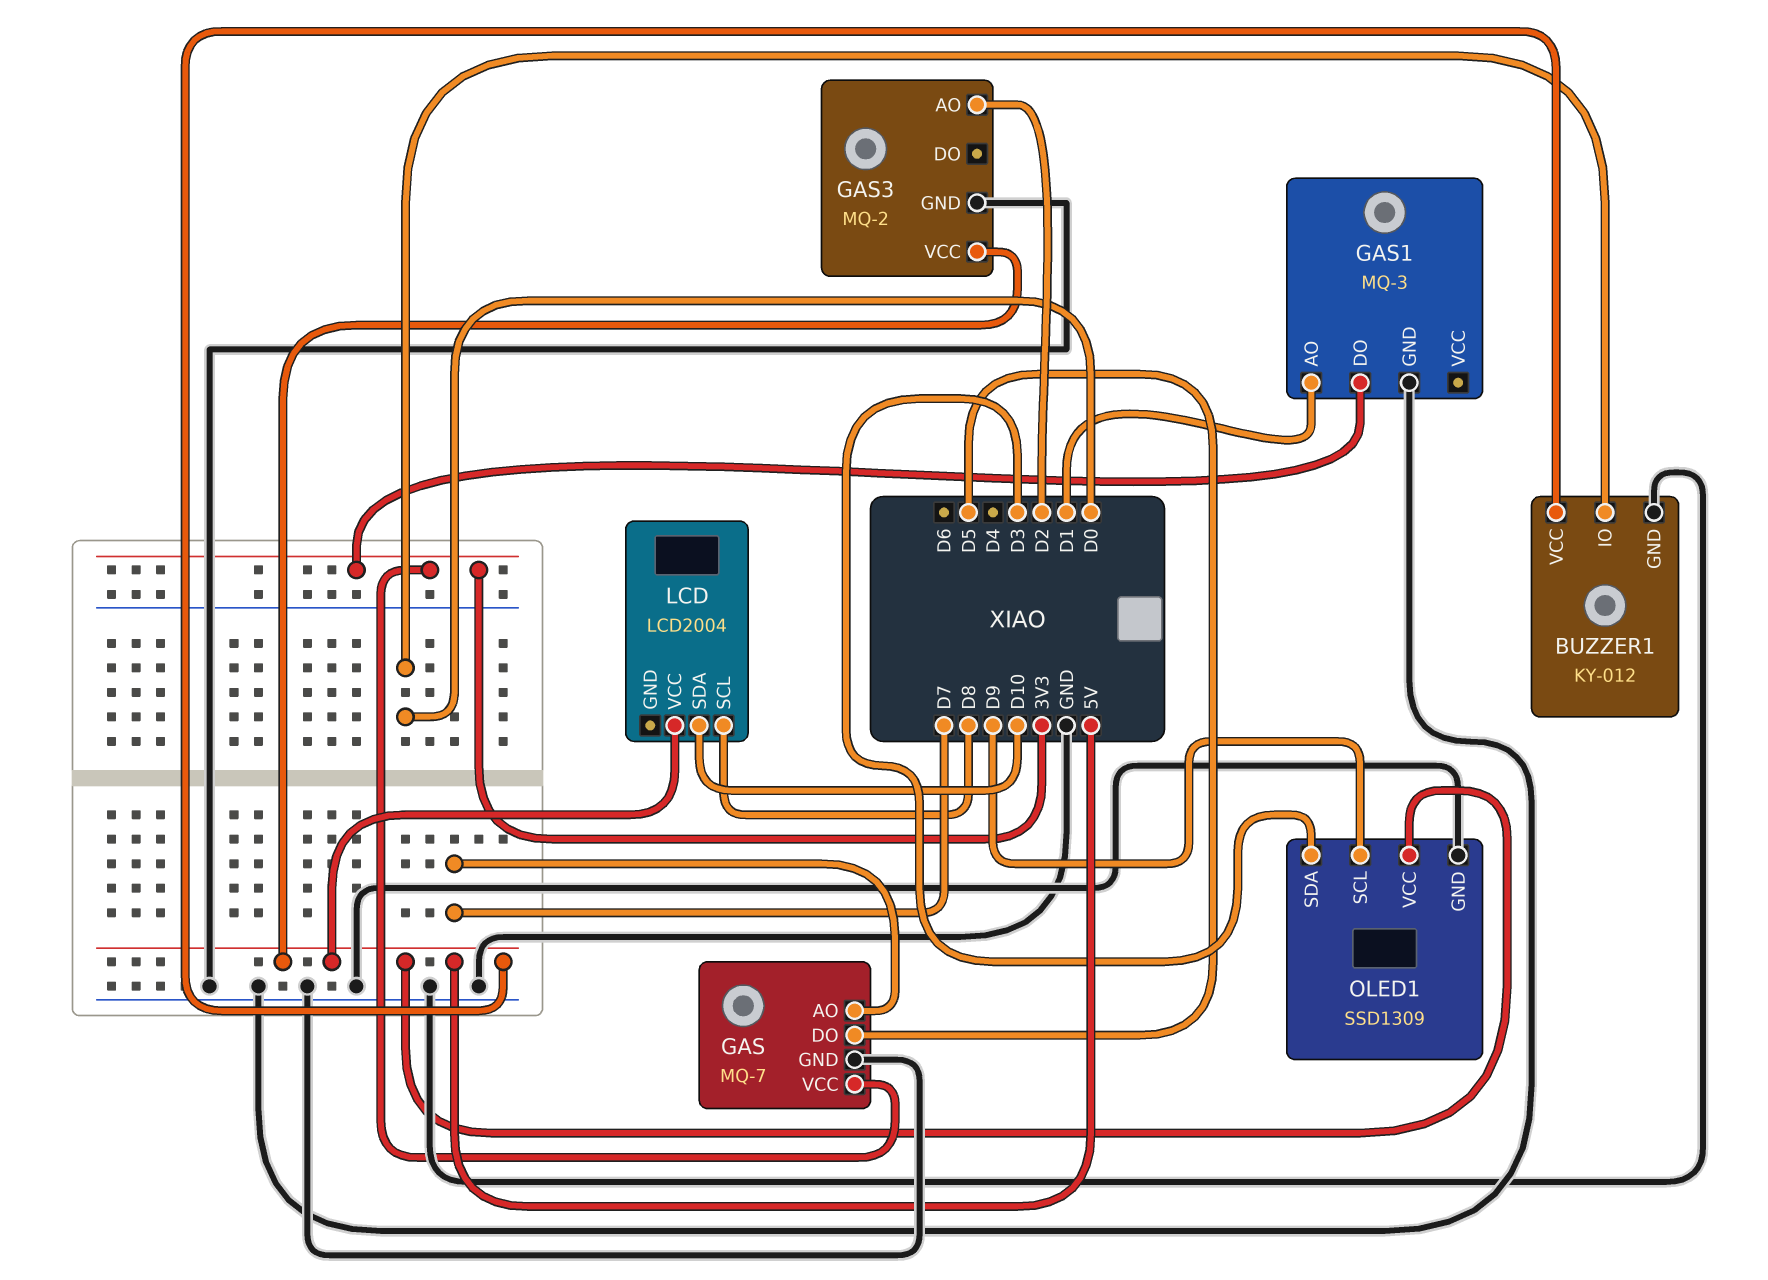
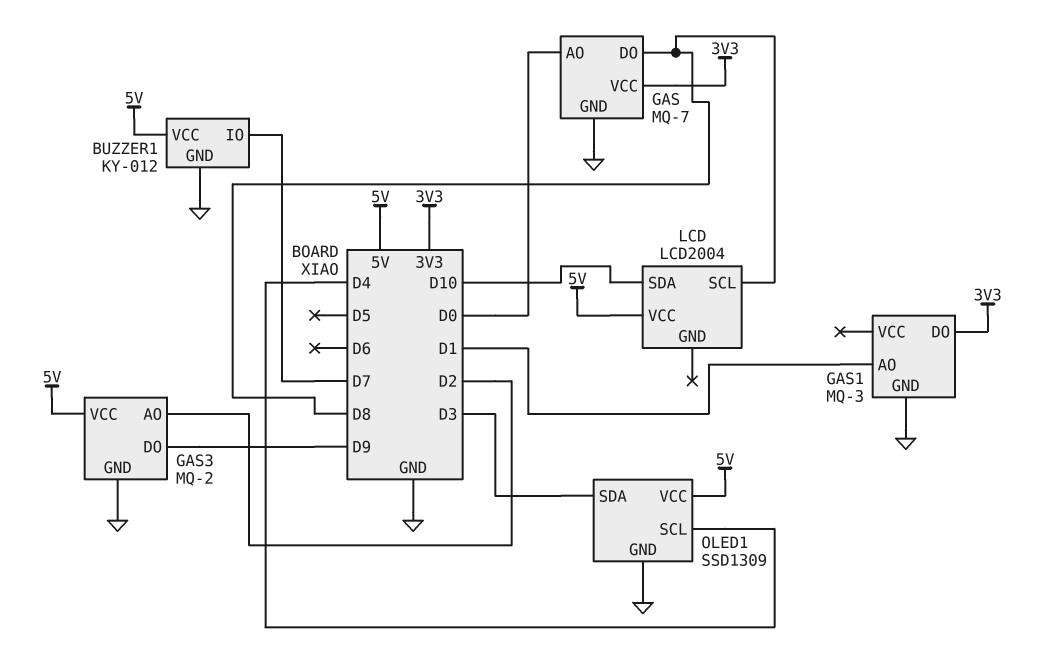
BUZZER1 pin IO: D0 -> D7
GAS pin AO: D7 -> D0
GAS pin DO: D5 -> D8
GAS3 pin DO: none -> D9
OLED1 pin SCL: D9 -> D4

